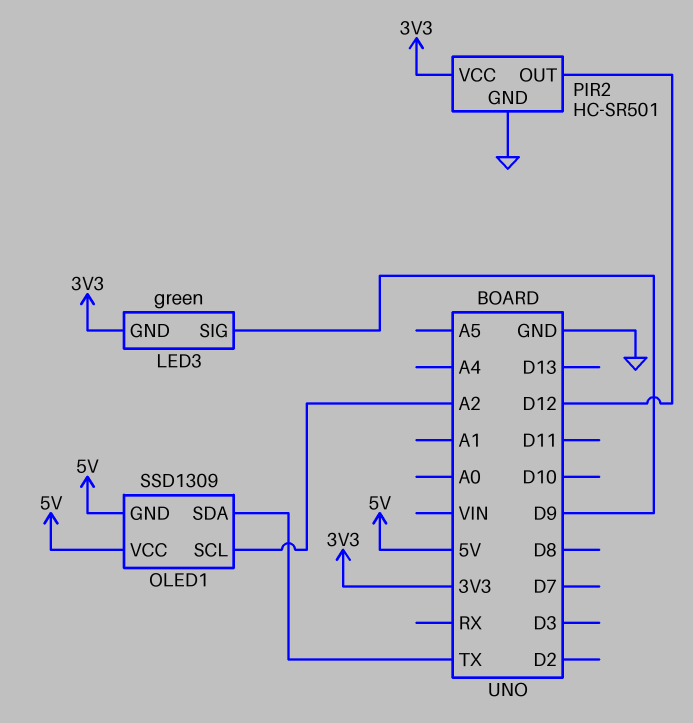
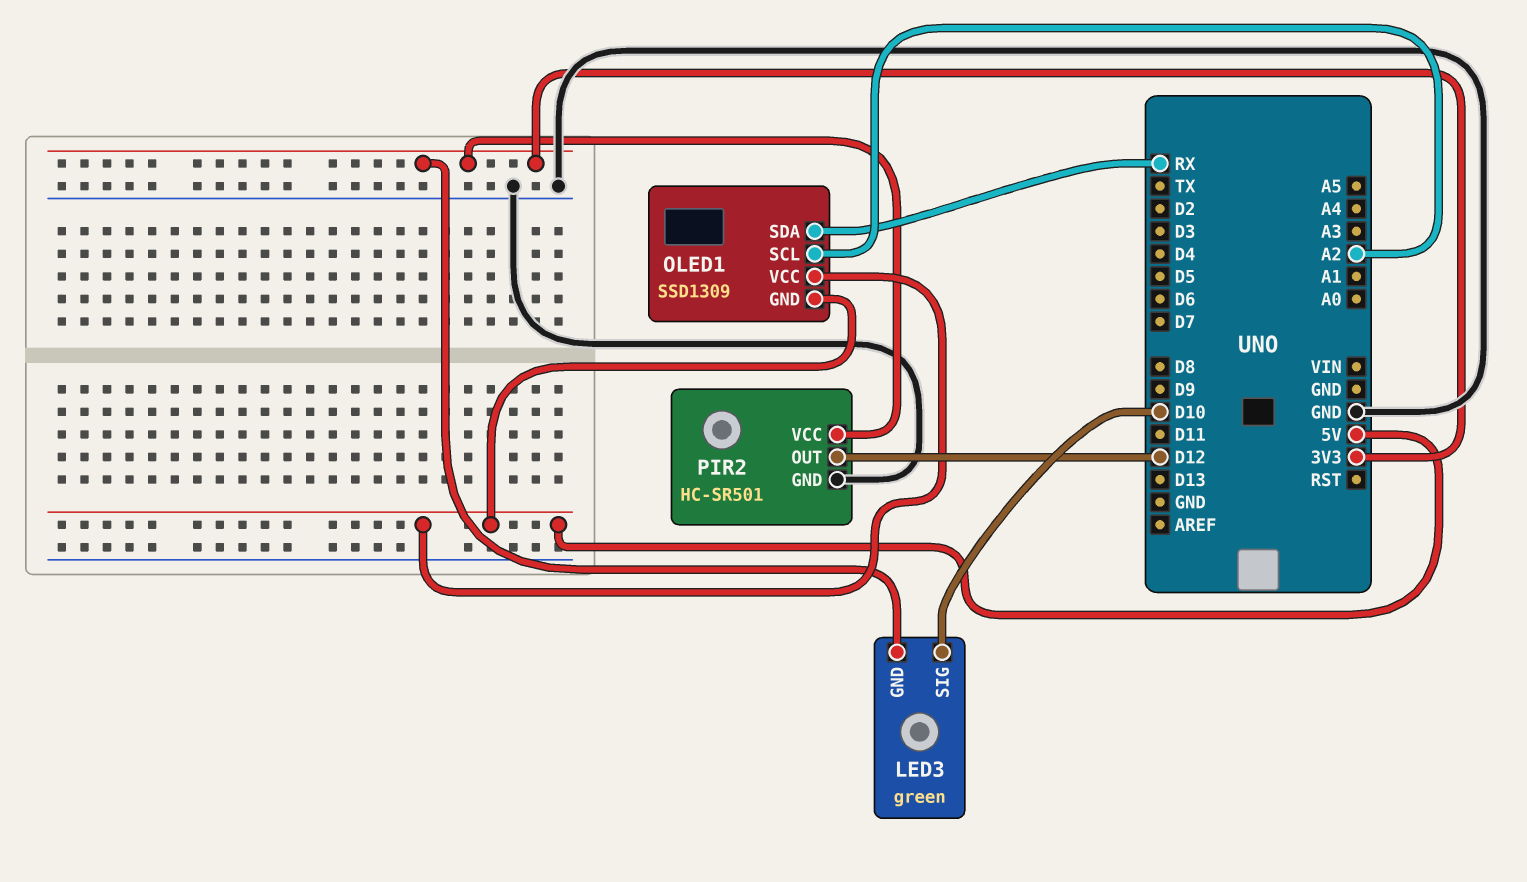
LED3 pin SIG: D9 -> D10
OLED1 pin SDA: TX -> RX

